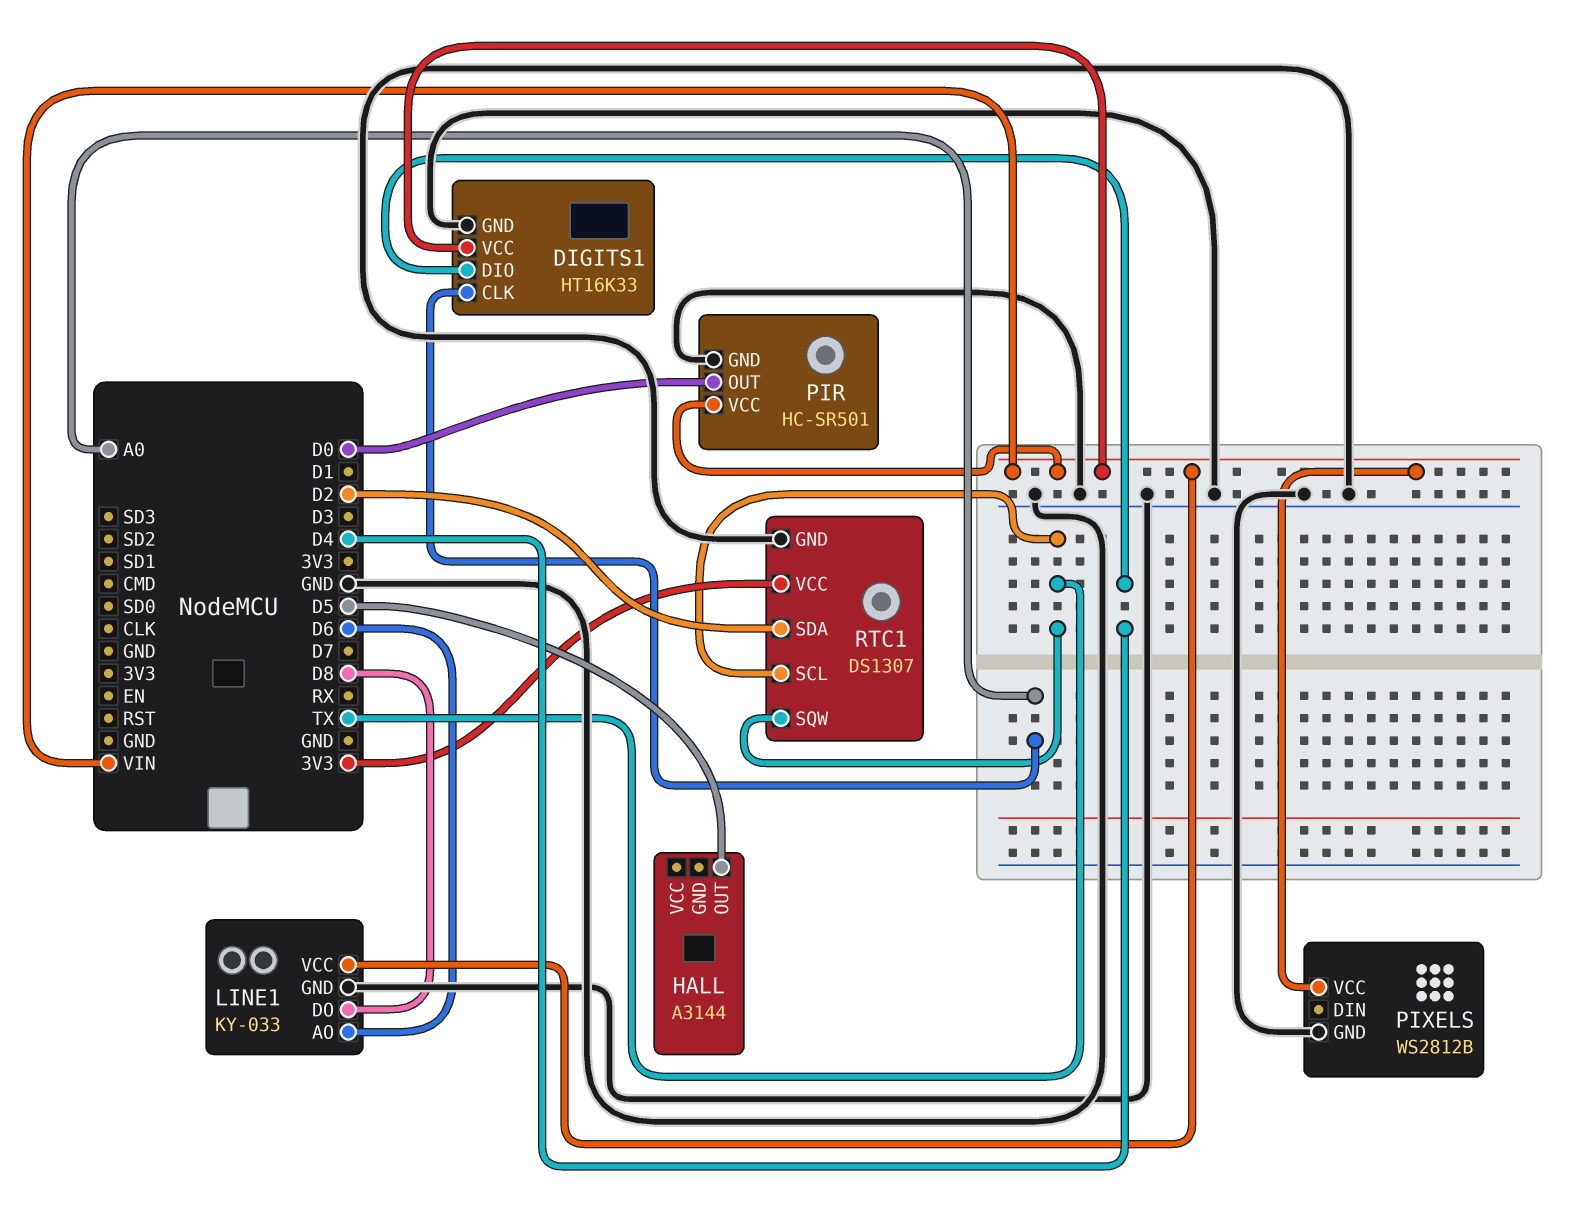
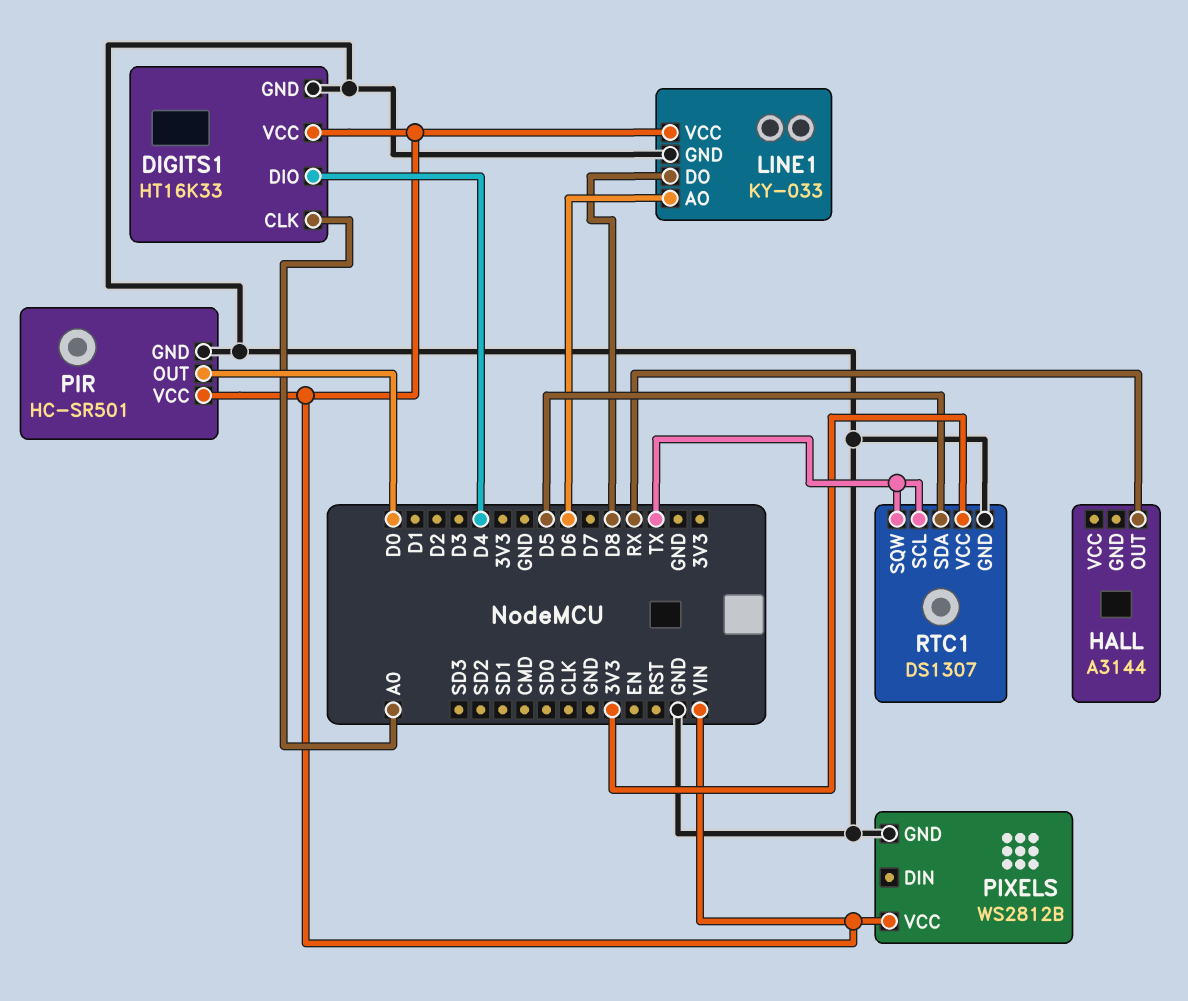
HALL pin OUT: D5 -> RX
RTC1 pin SDA: D2 -> D5

